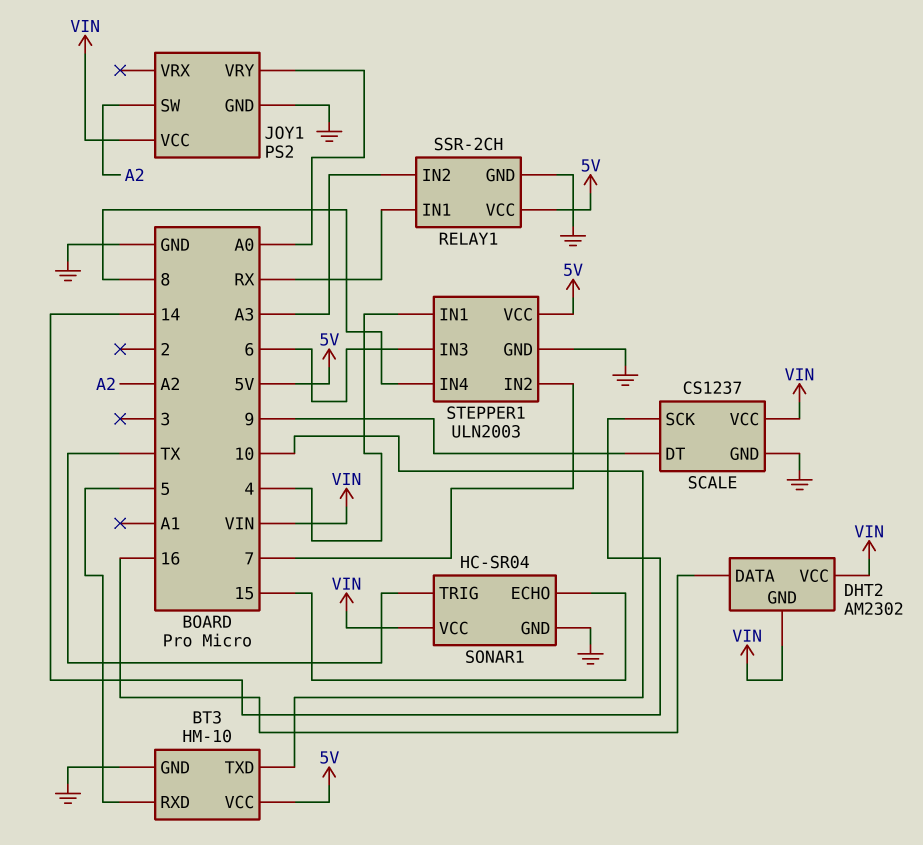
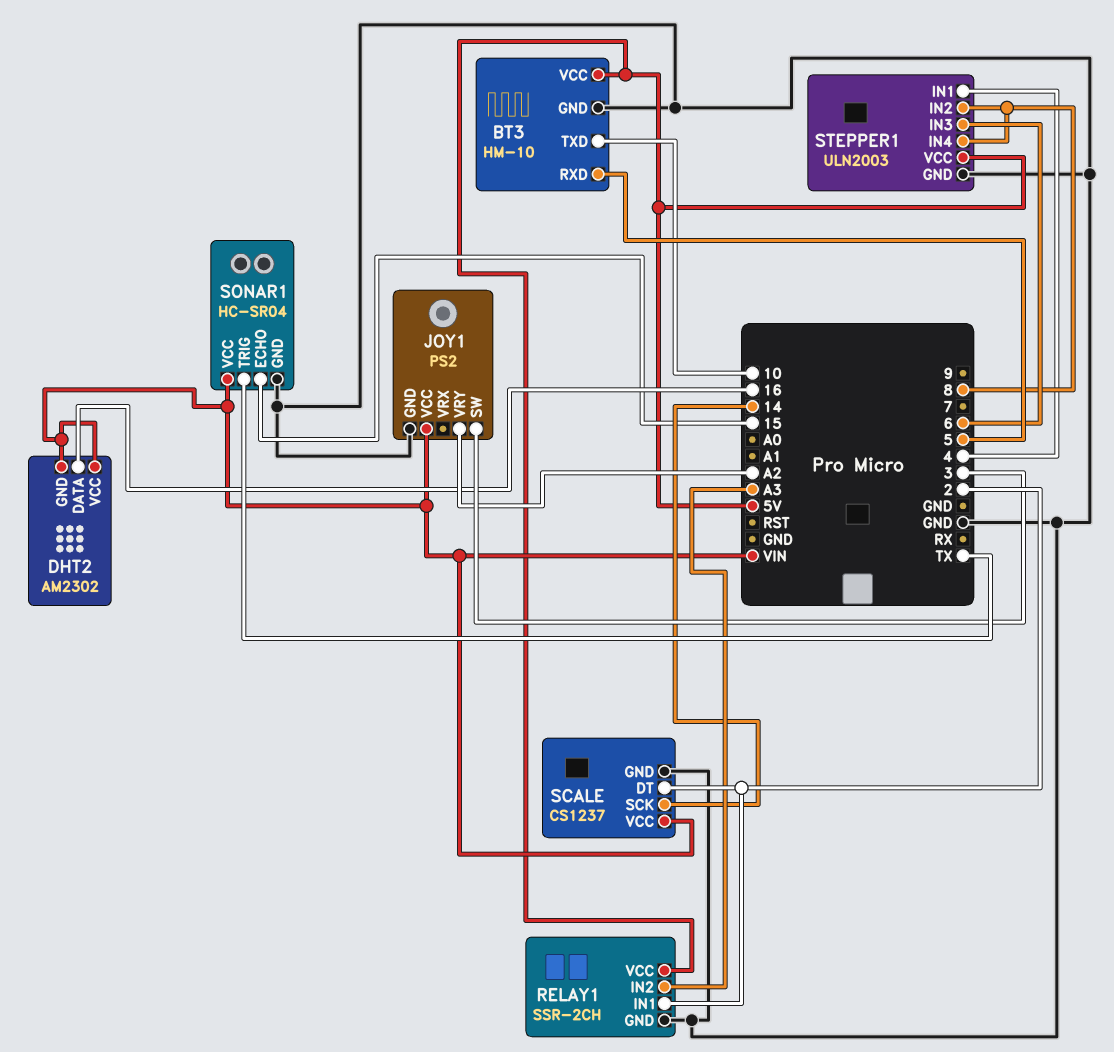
JOY1 pin SW: A2 -> 3
JOY1 pin VRY: A0 -> A2
RELAY1 pin IN1: RX -> 2
SCALE pin DT: 9 -> 2
STEPPER1 pin IN2: 7 -> 8

